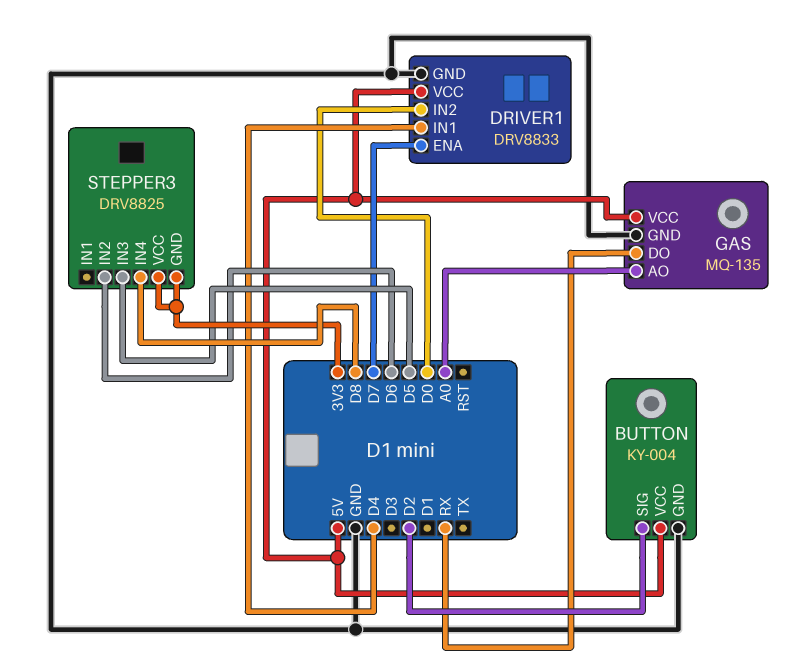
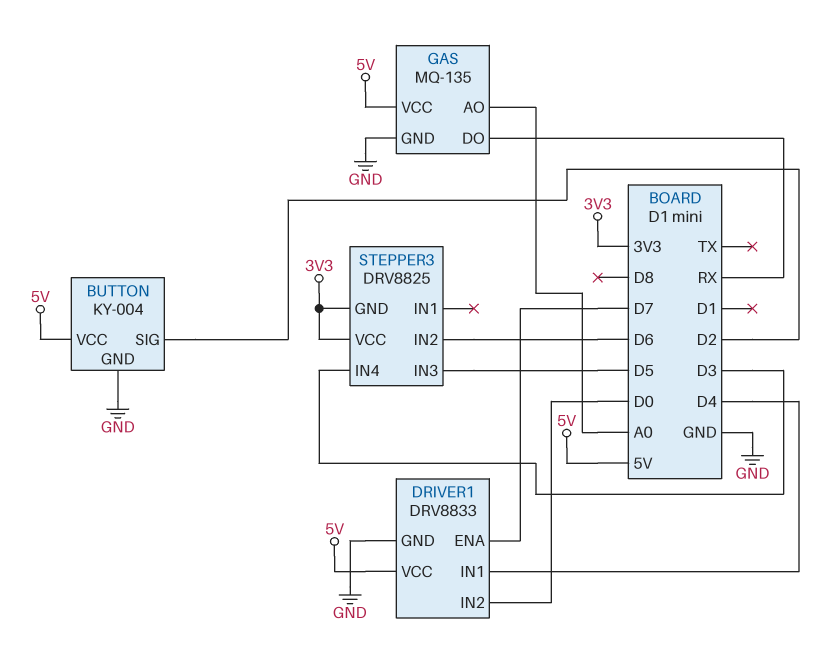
STEPPER3 pin IN4: D8 -> D3

